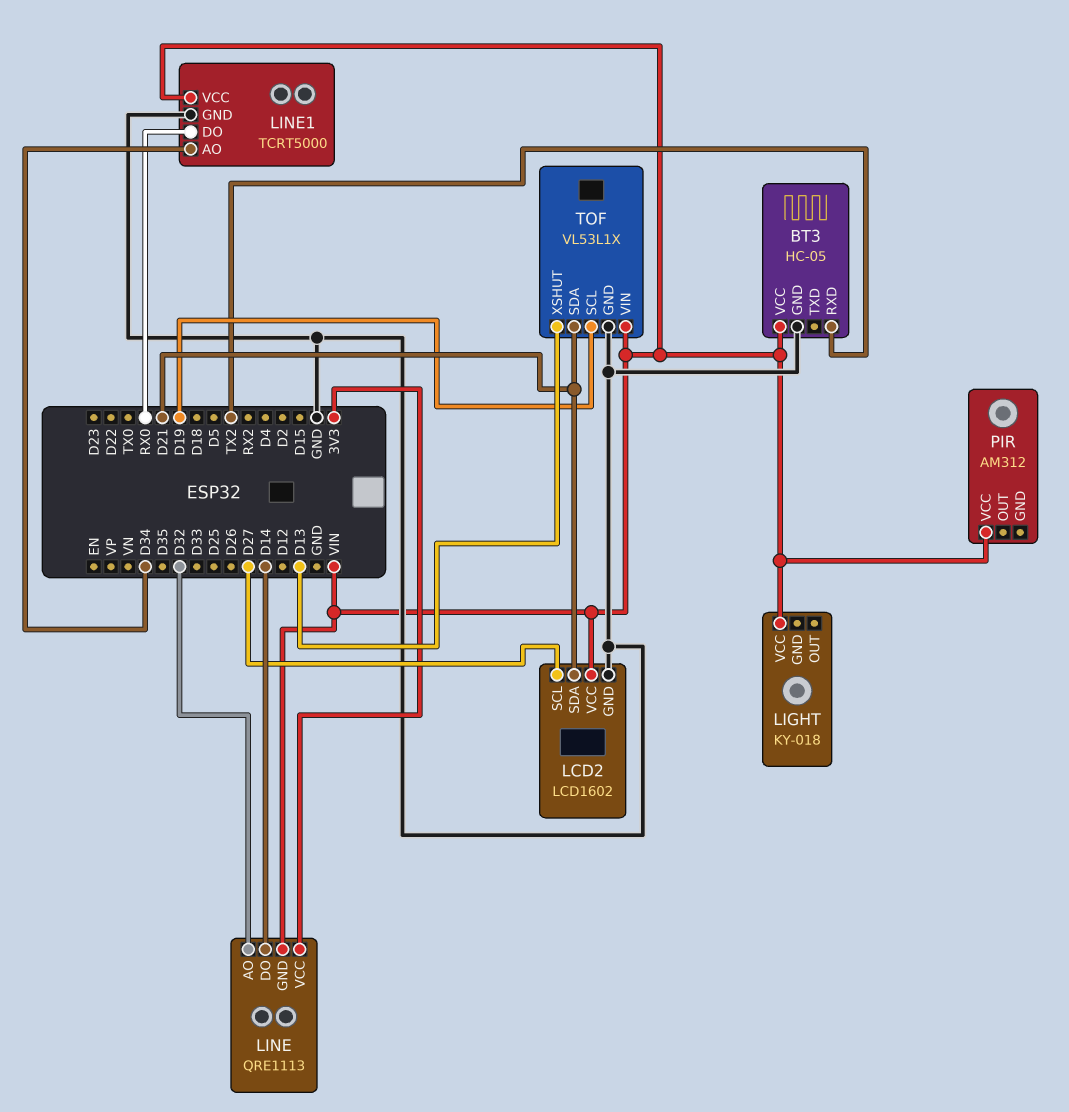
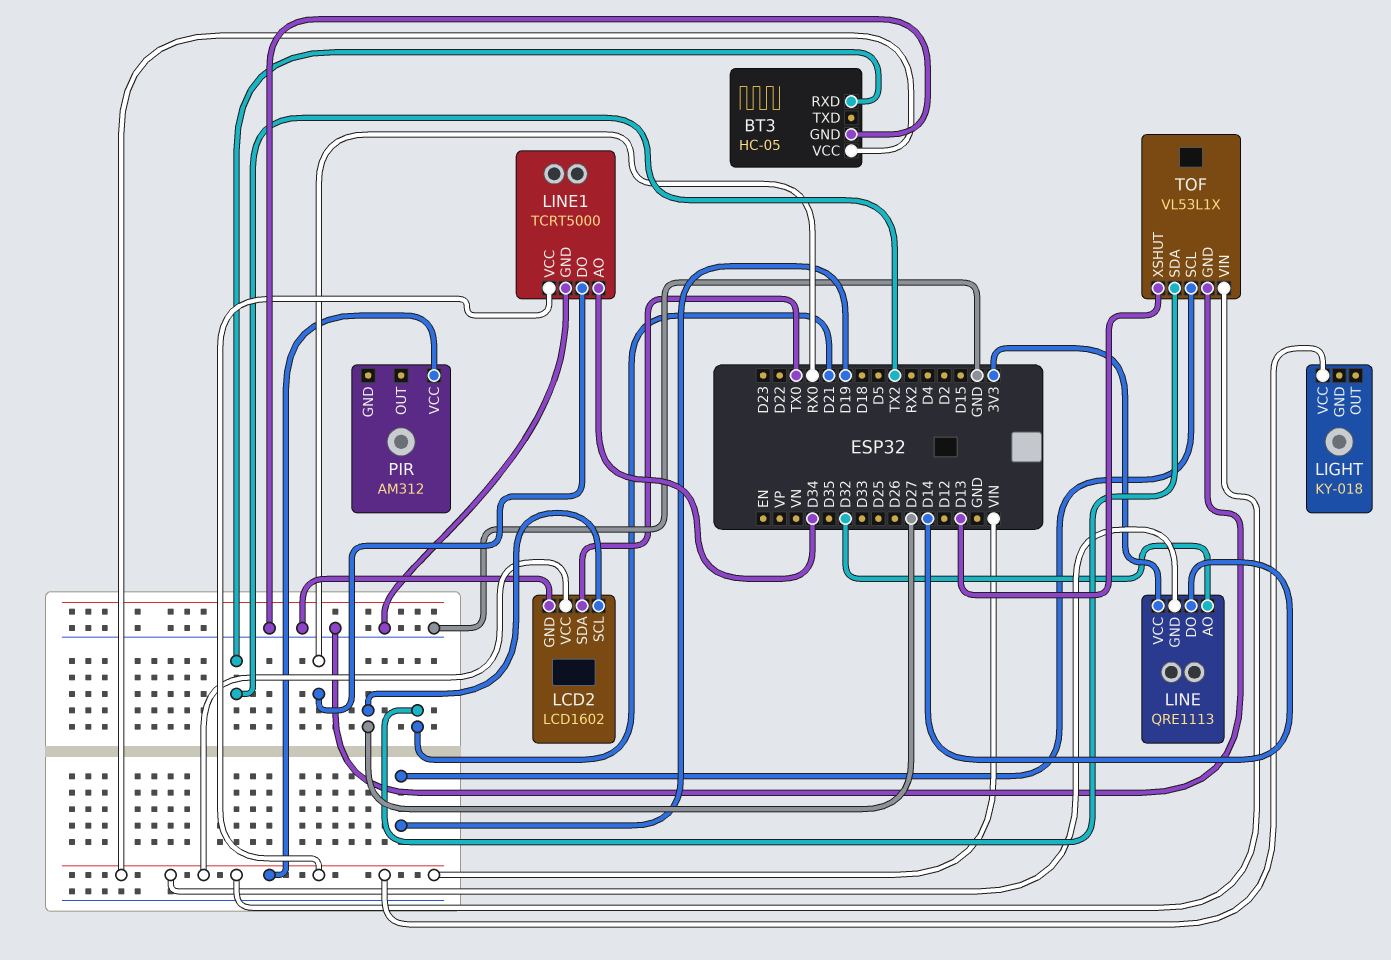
LCD2 pin SDA: D21 -> TX0

